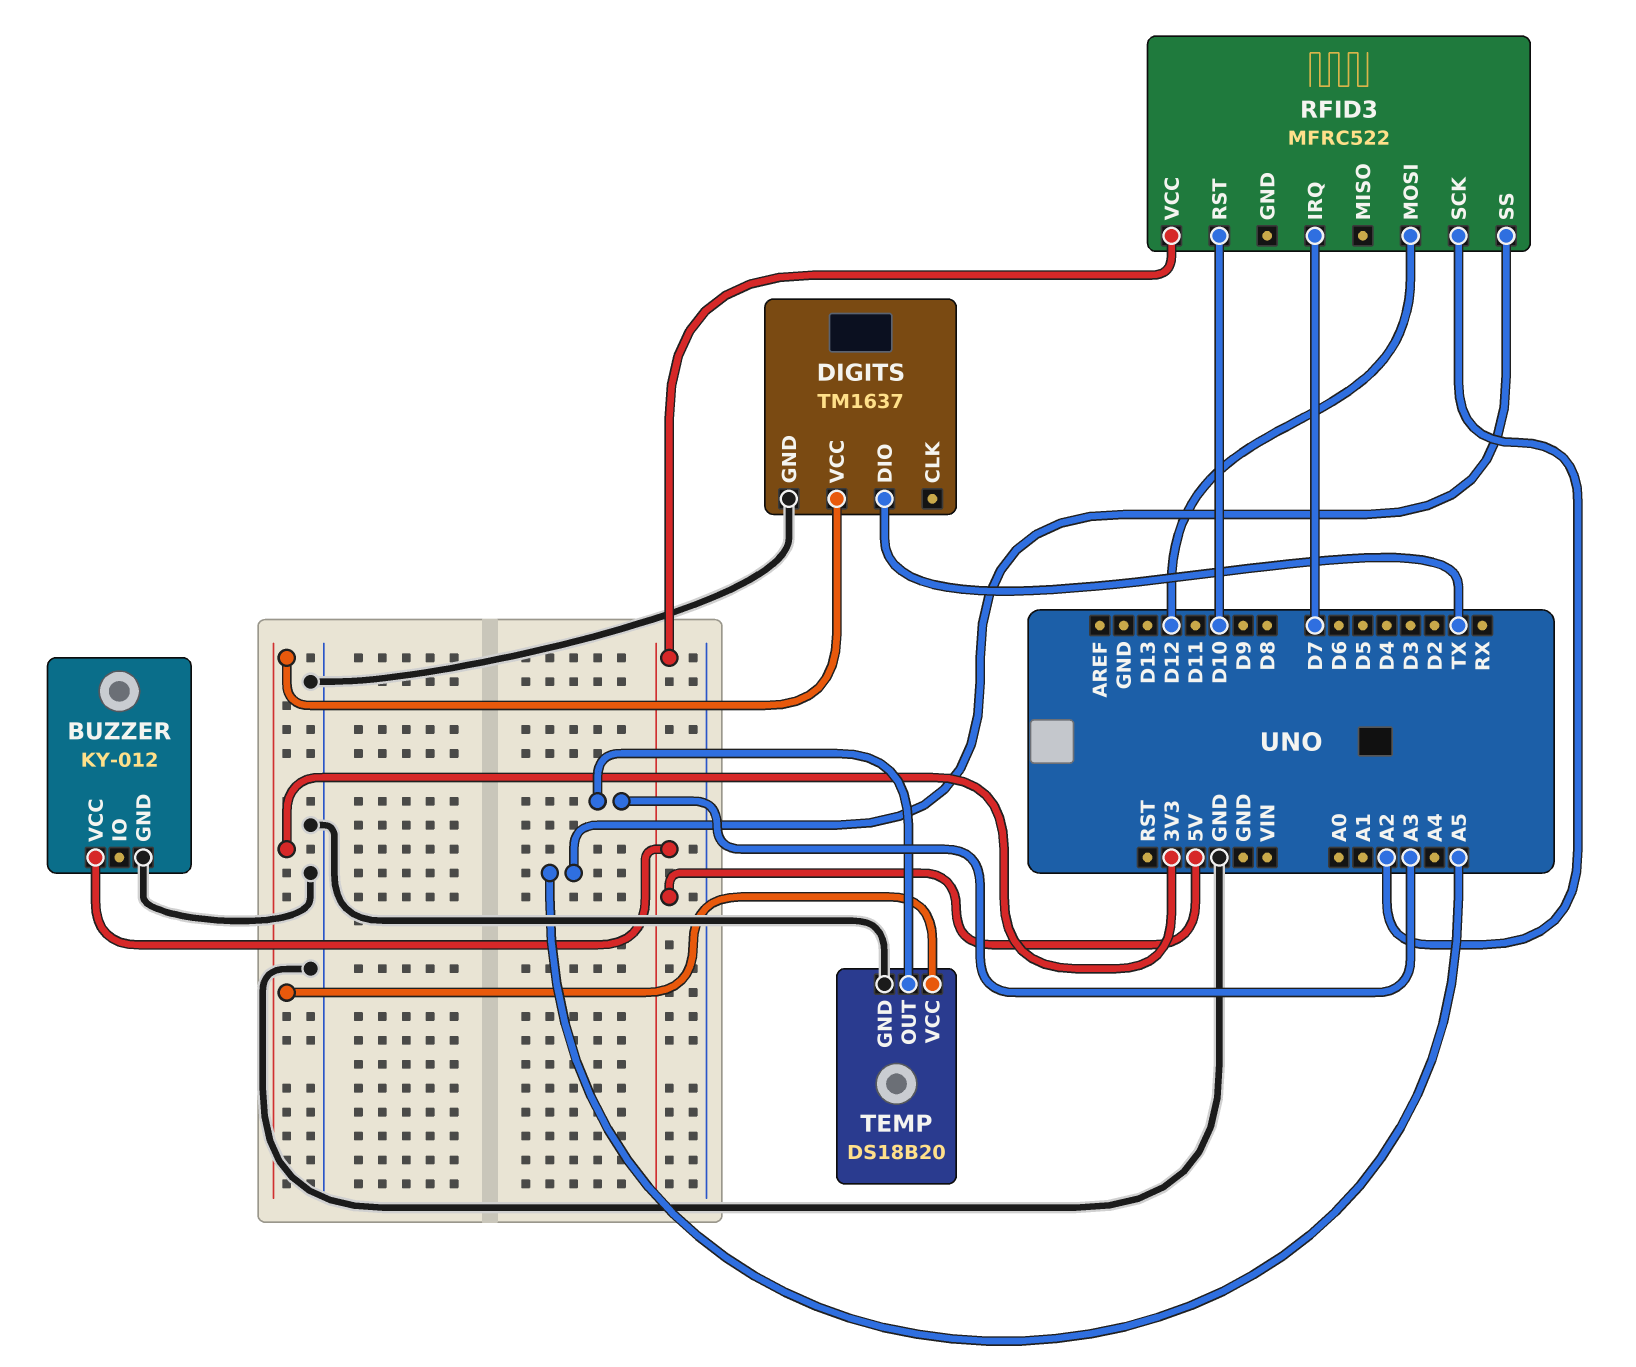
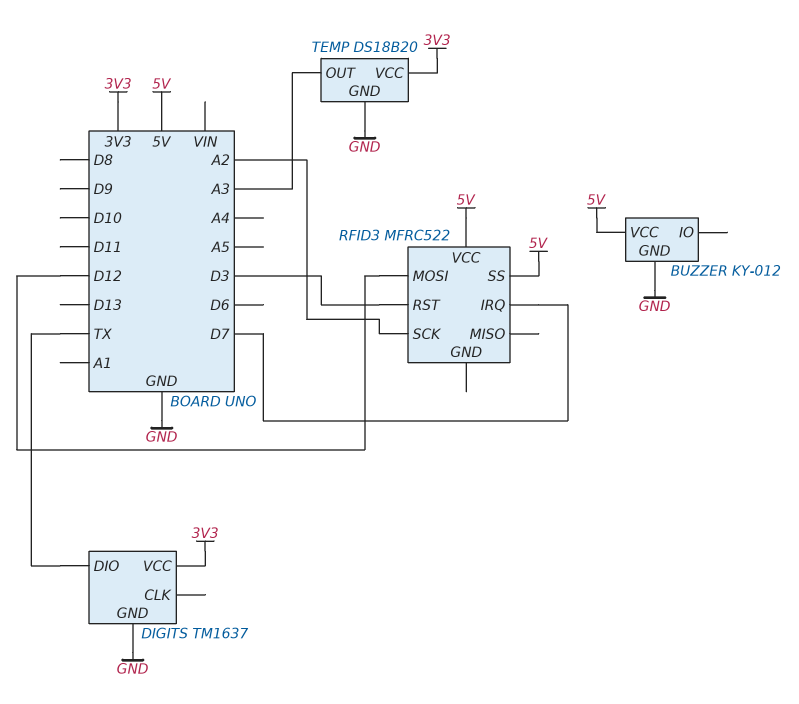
RFID3 pin RST: D10 -> D3
RFID3 pin SS: A5 -> 5V

